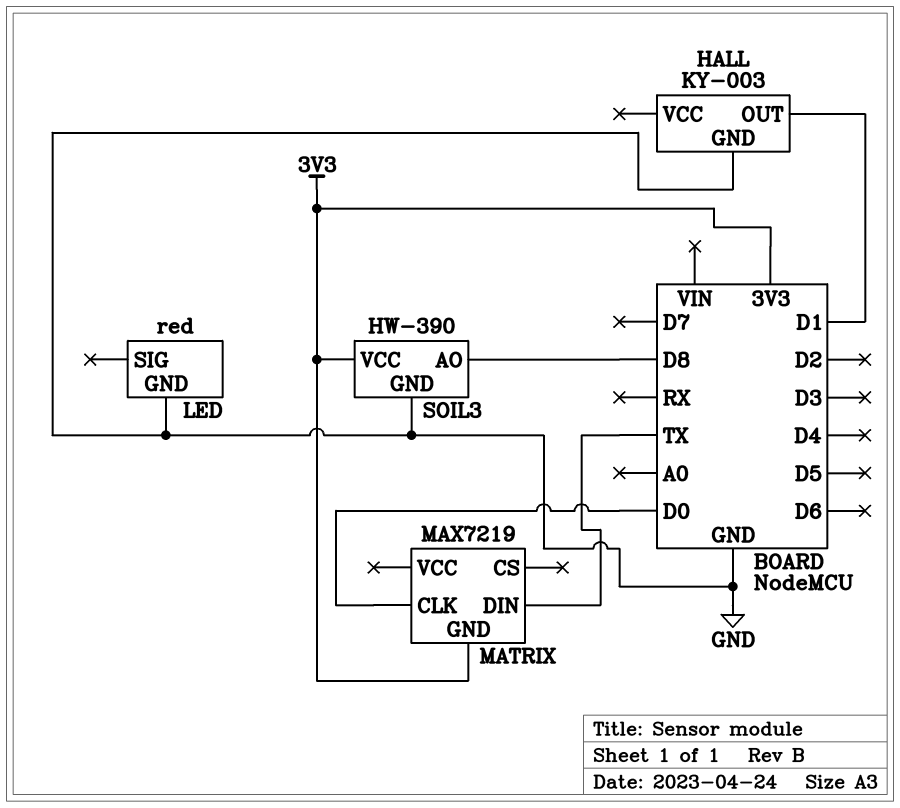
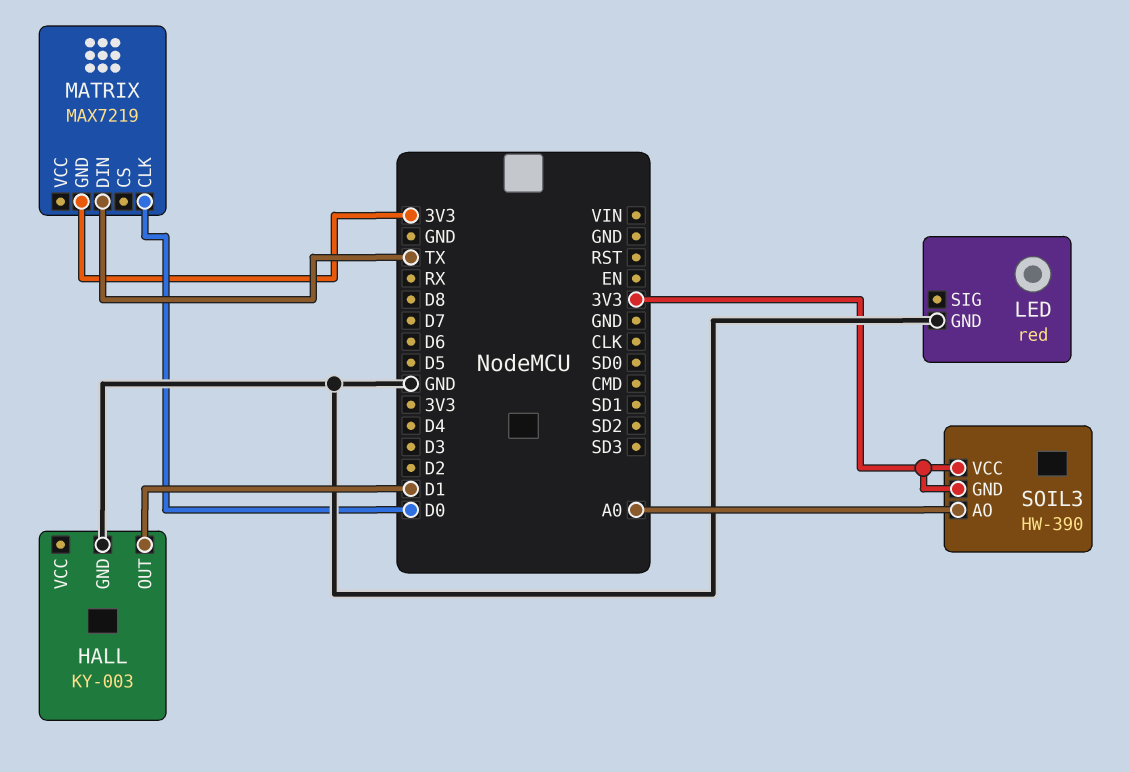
SOIL3 pin AO: D8 -> A0
SOIL3 pin GND: GND -> 3V3

